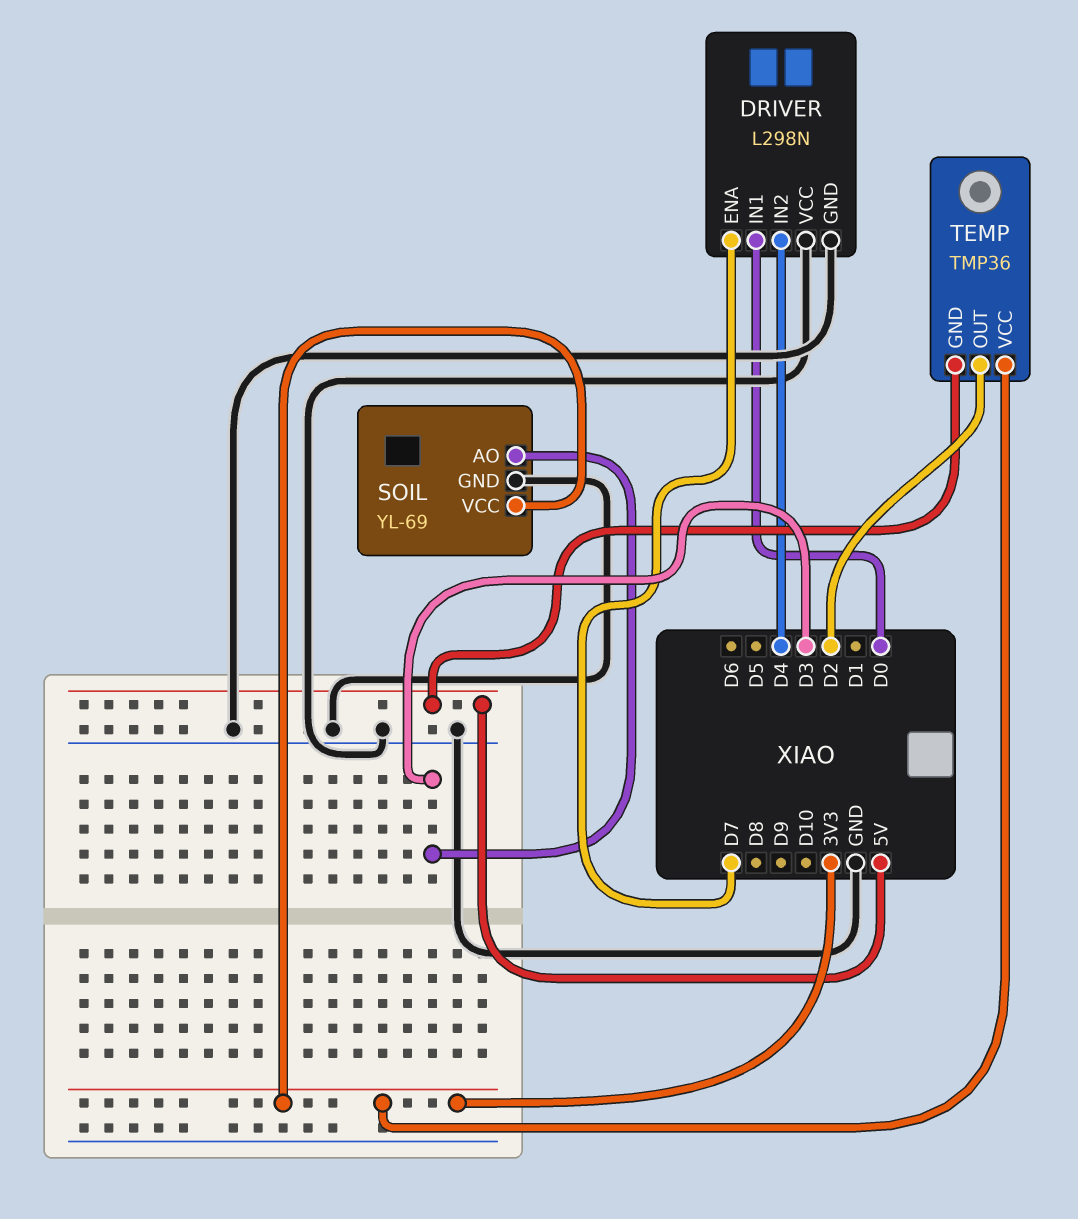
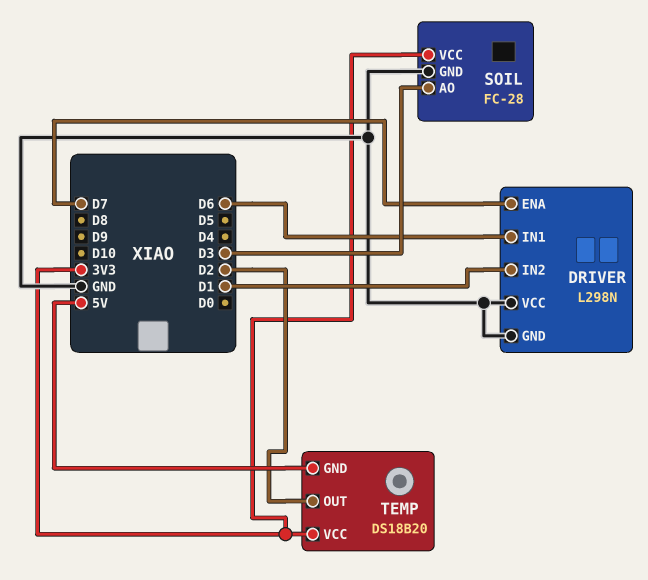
DRIVER pin IN1: D0 -> D6
DRIVER pin IN2: D4 -> D1
SOIL: YL-69 -> FC-28
TEMP: TMP36 -> DS18B20

